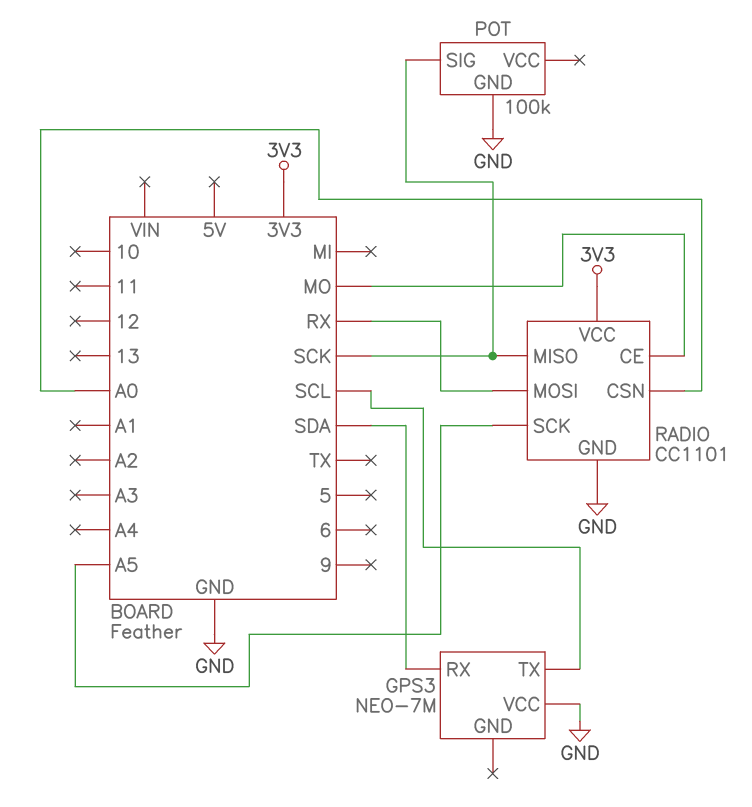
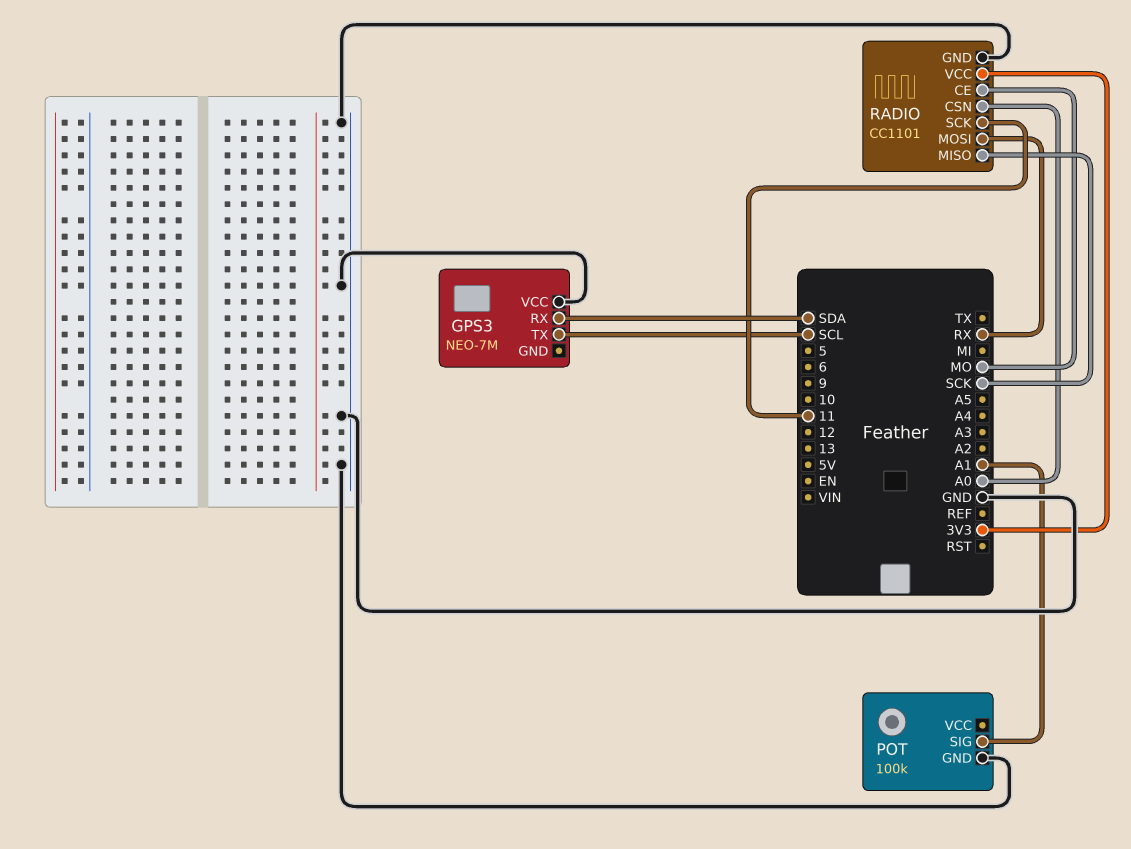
POT pin SIG: SCK -> A1
RADIO pin SCK: A5 -> 11

